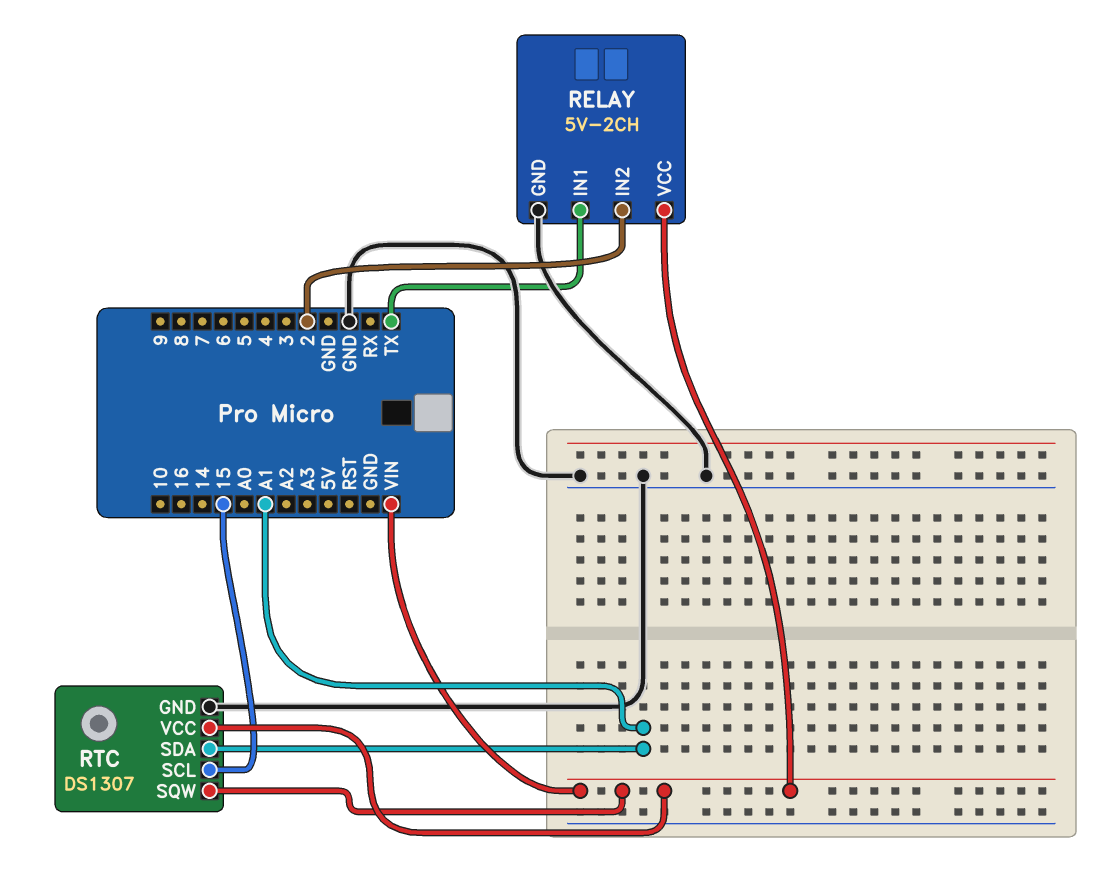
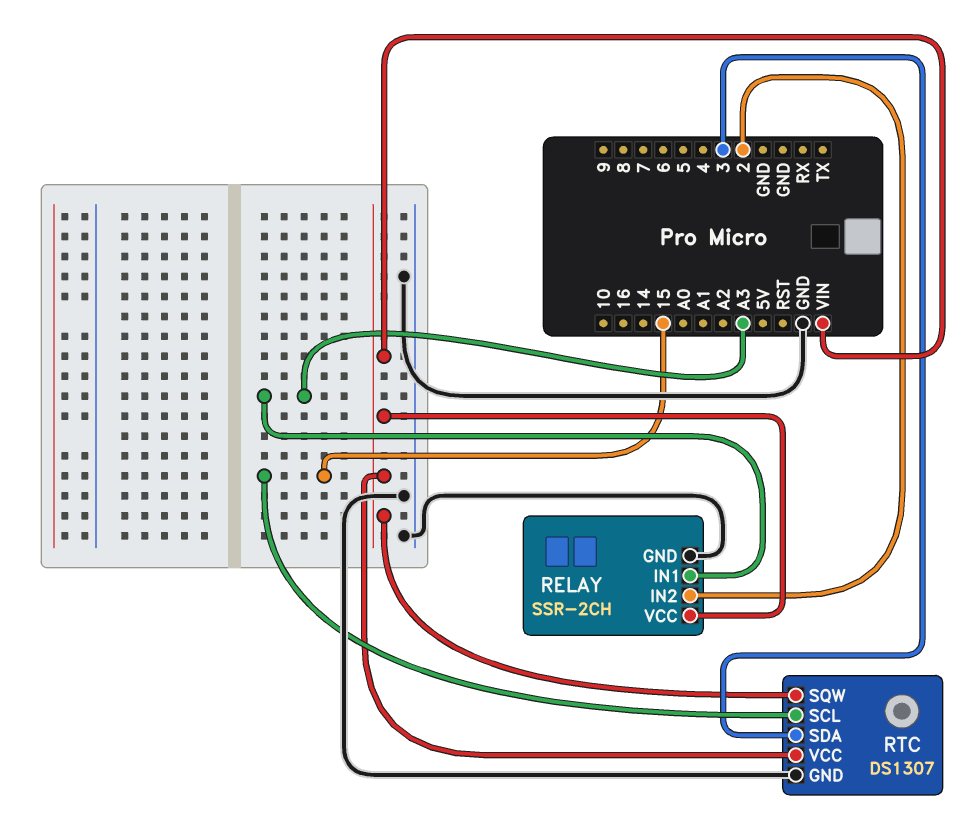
RELAY: 5V-2CH -> SSR-2CH
RELAY pin IN1: TX -> A3
RTC pin SDA: A1 -> 3

